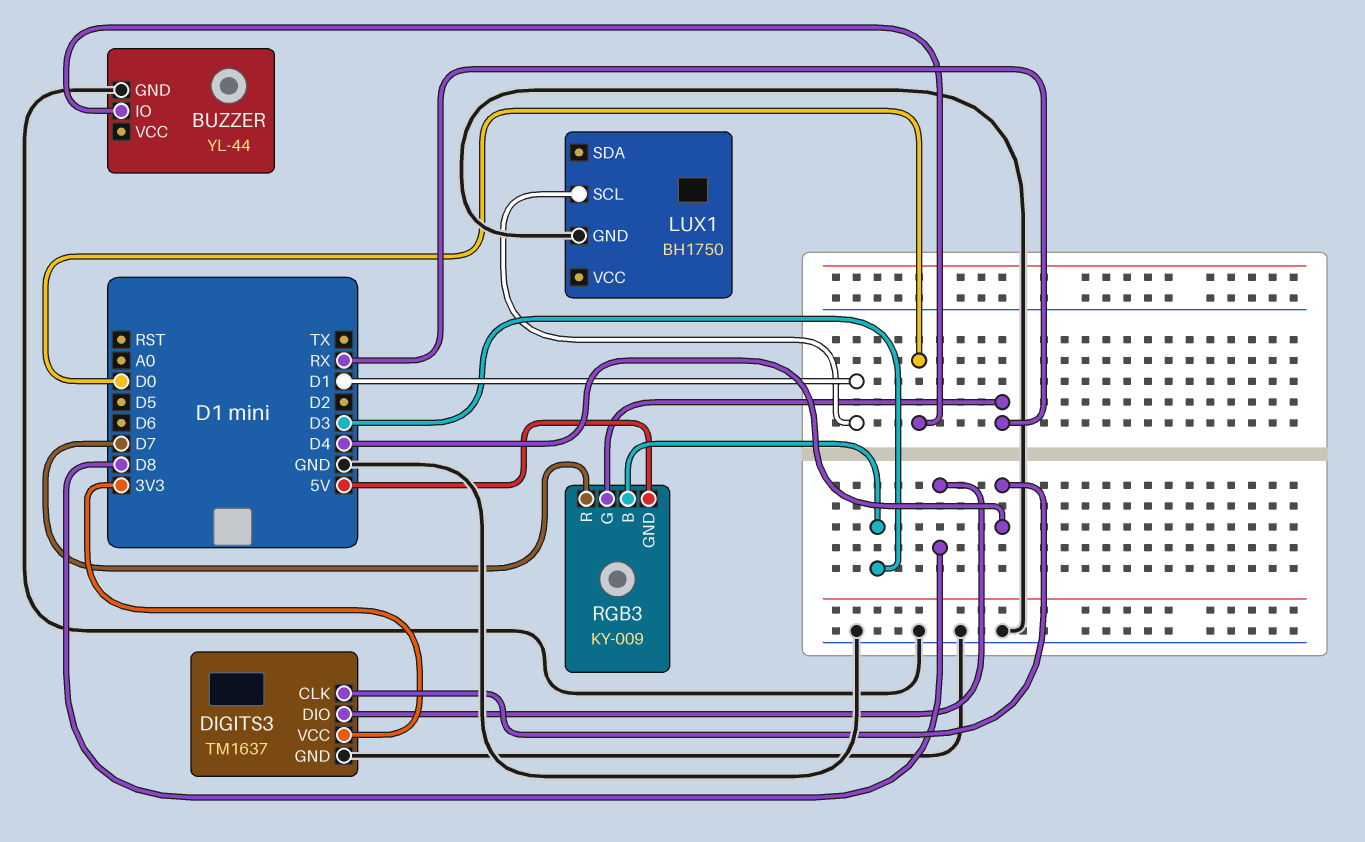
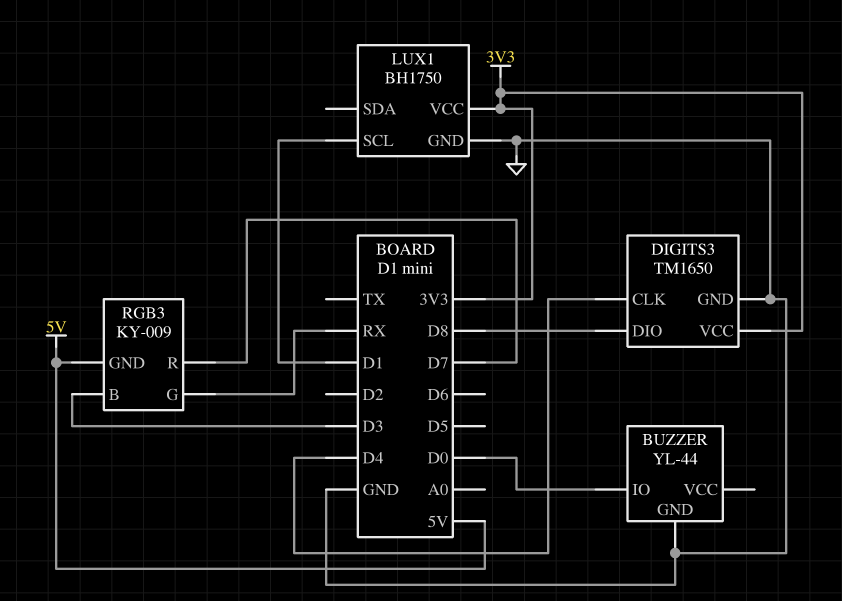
DIGITS3: TM1637 -> TM1650
LUX1 pin VCC: none -> 3V3

